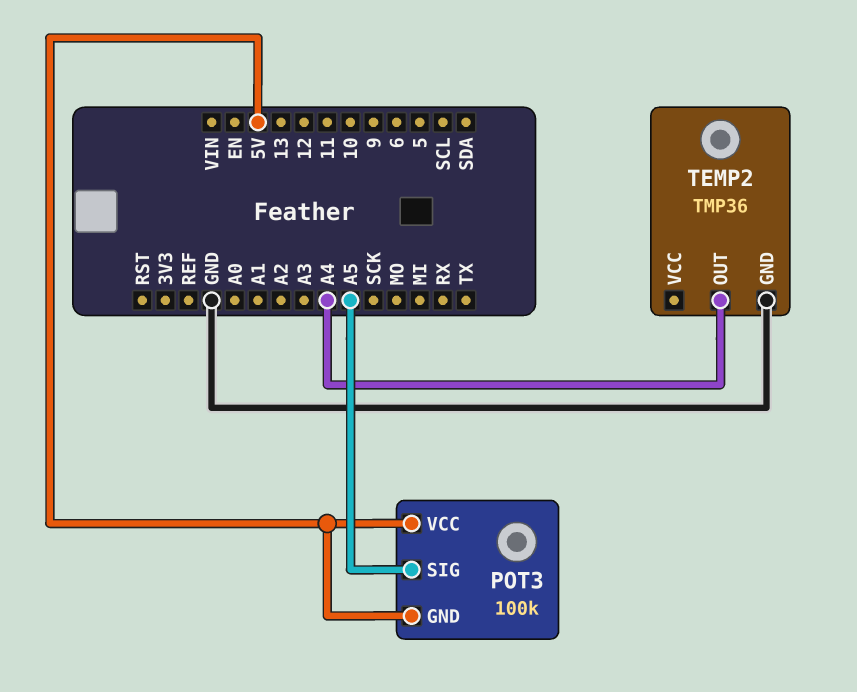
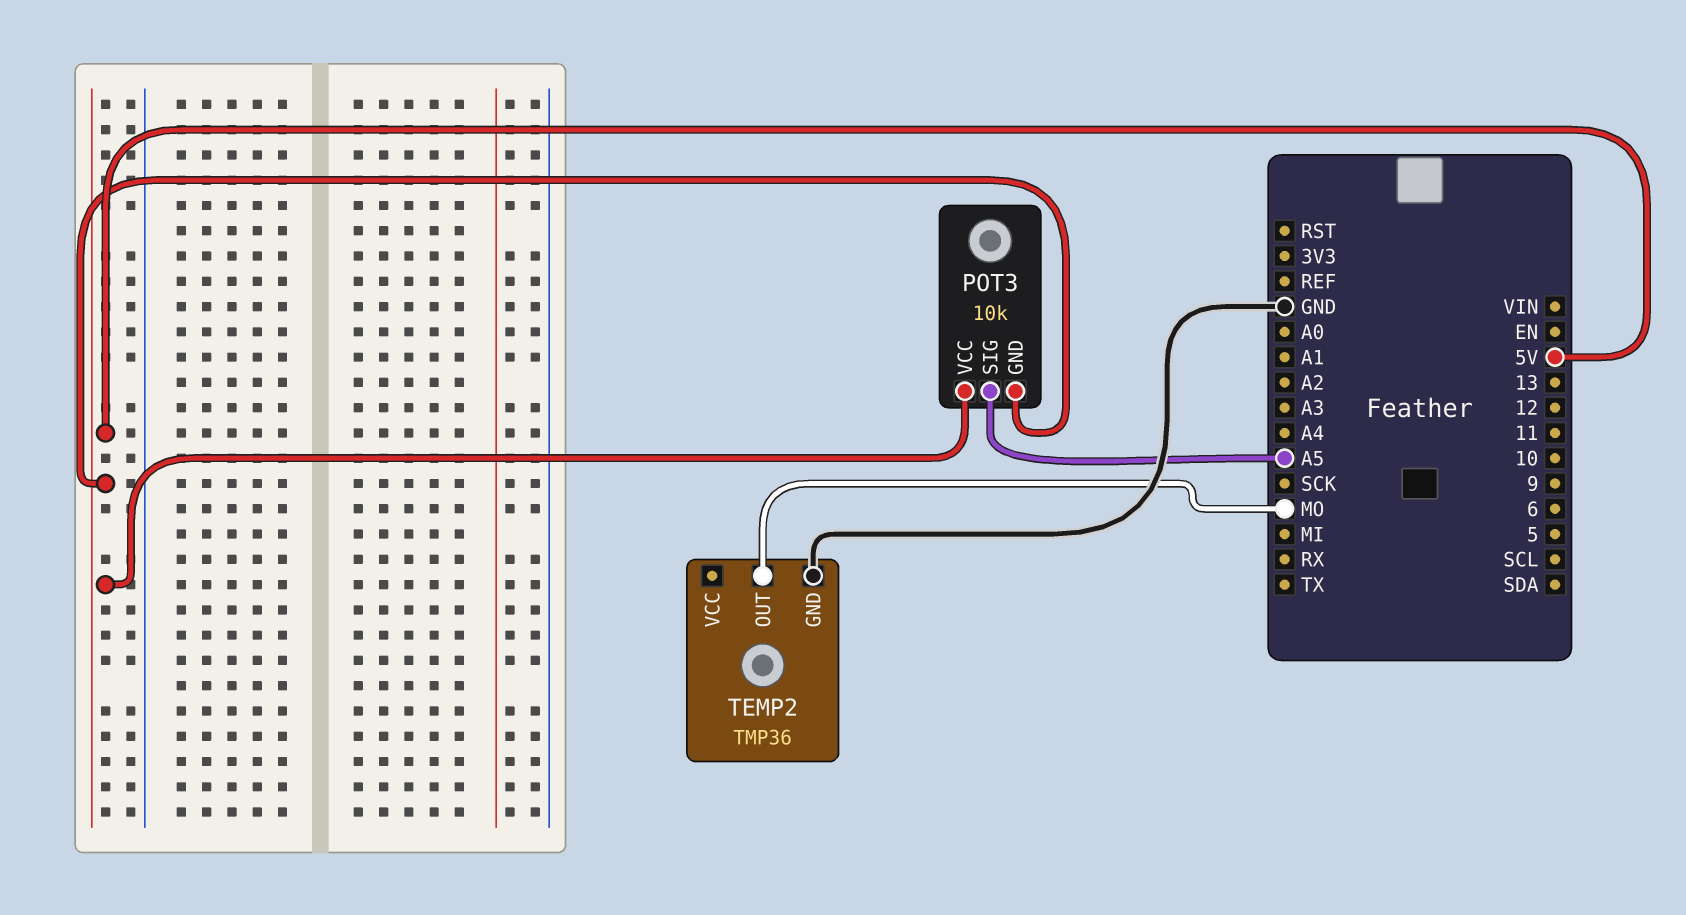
POT3: 100k -> 10k
TEMP2 pin OUT: A4 -> MO

